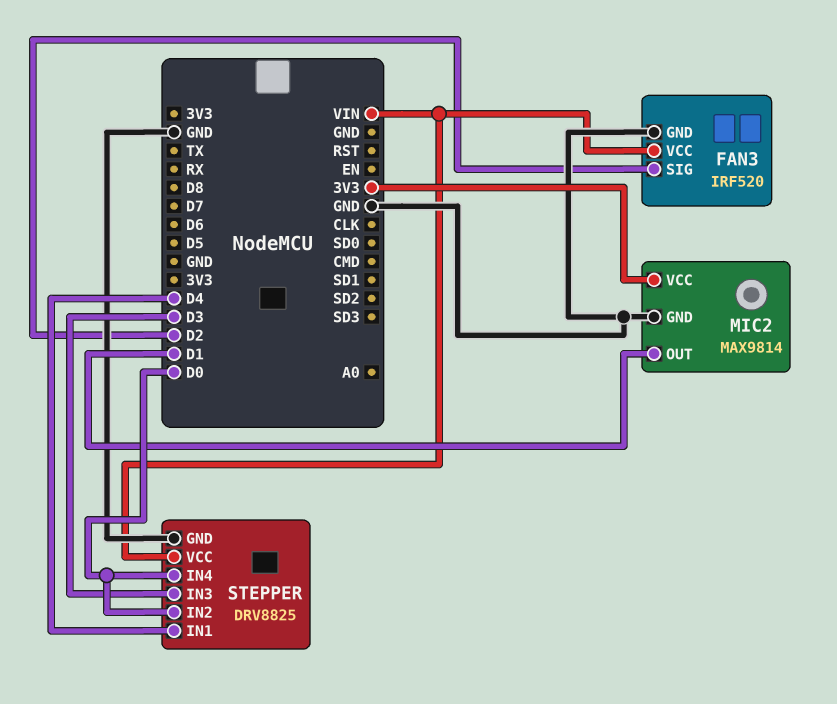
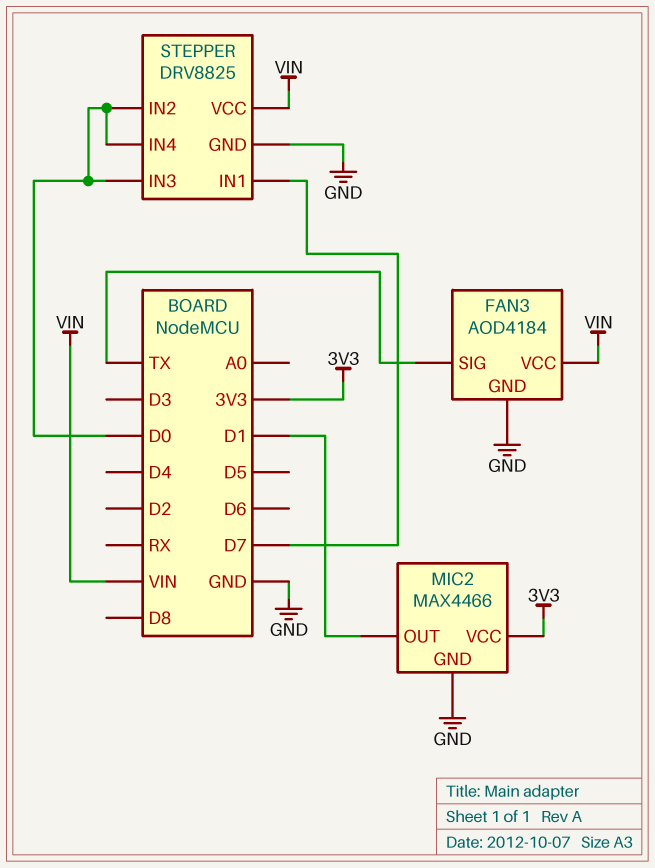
FAN3: IRF520 -> AOD4184
FAN3 pin SIG: D2 -> TX
MIC2: MAX9814 -> MAX4466
STEPPER pin IN1: D4 -> D7
STEPPER pin IN3: D3 -> D0

